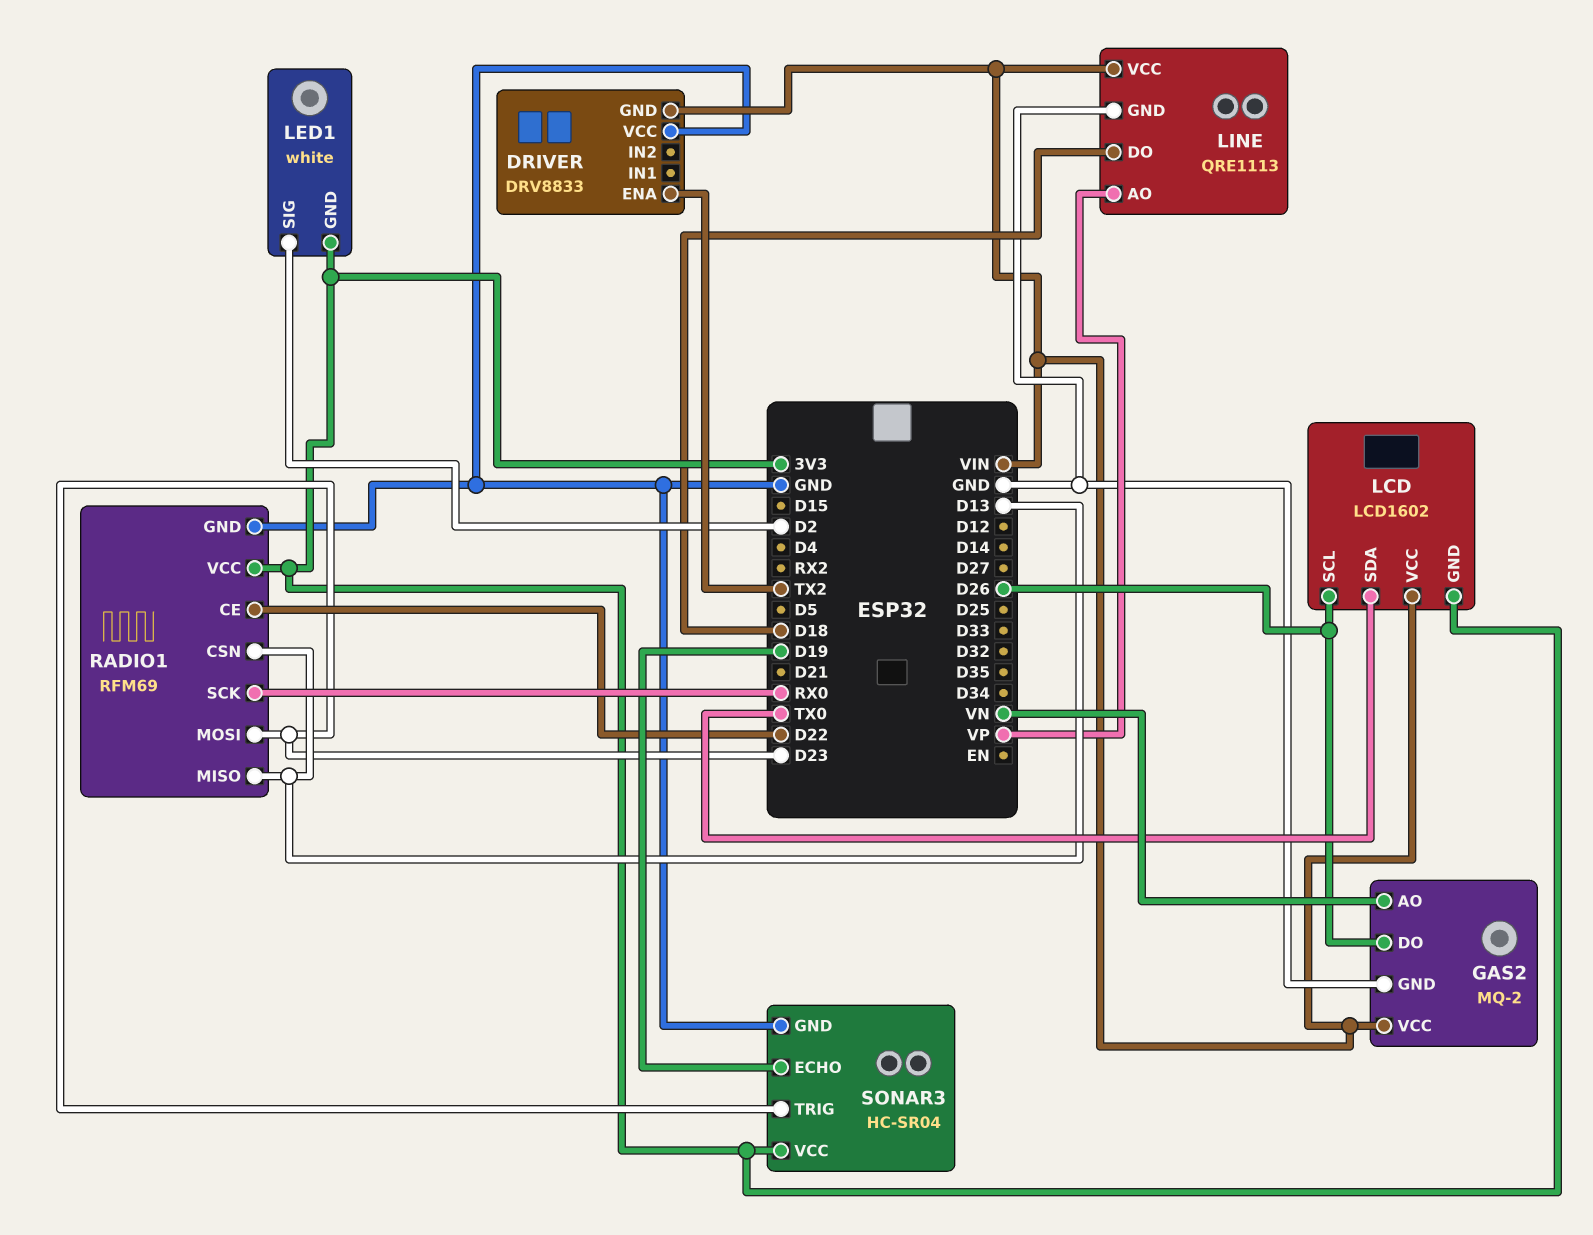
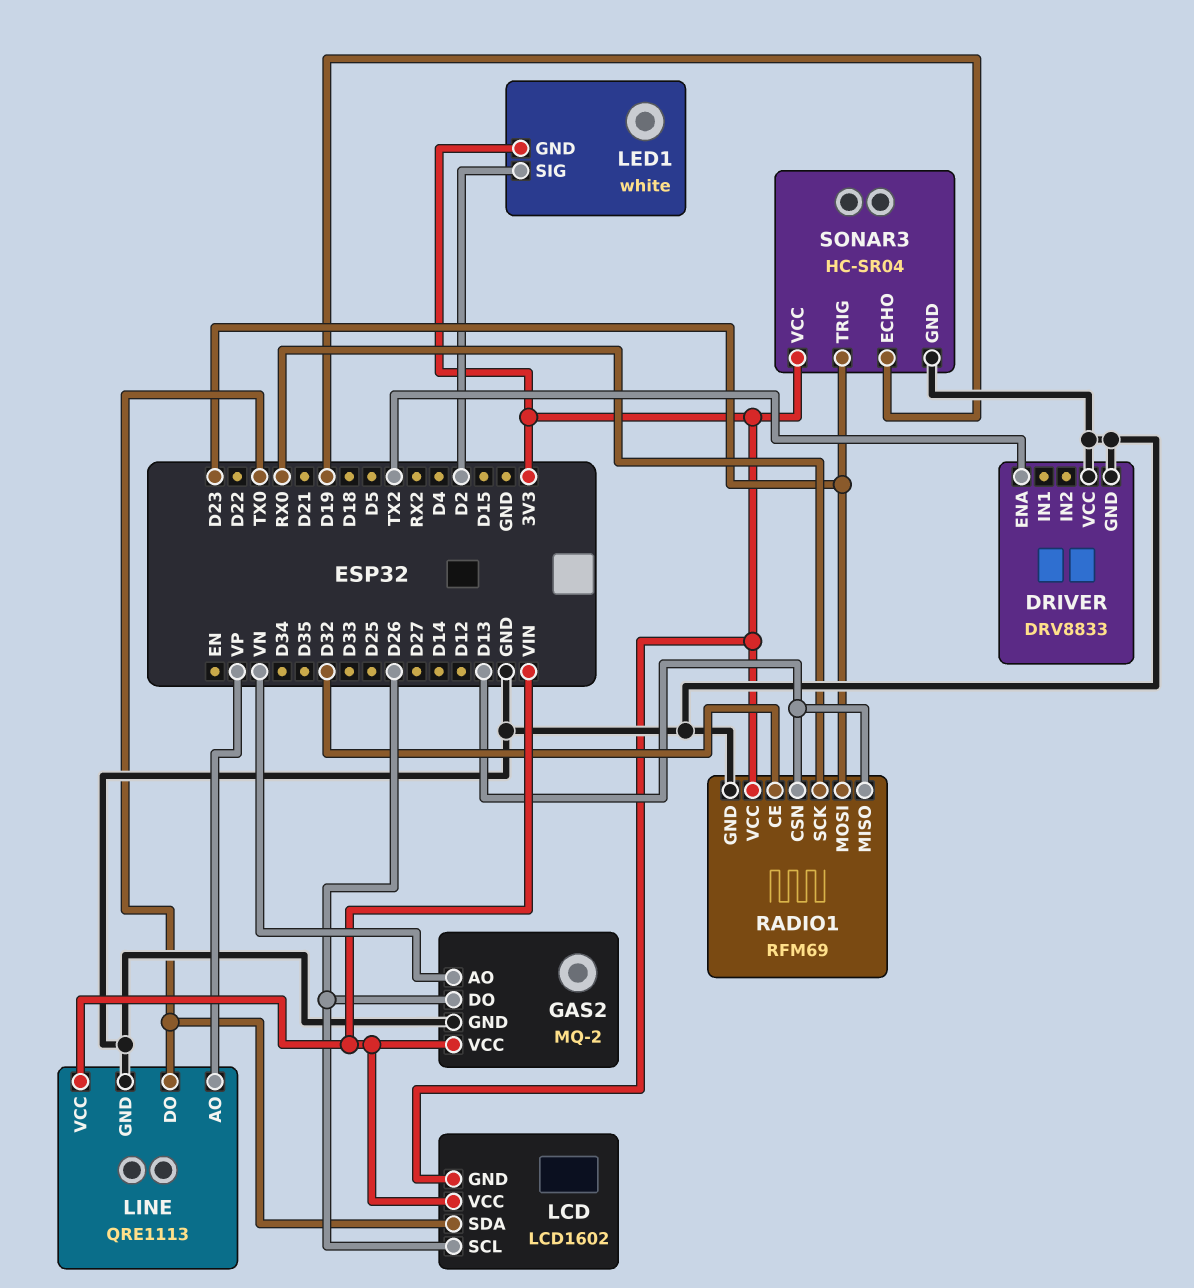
DRIVER pin GND: VIN -> GND
LINE pin DO: D18 -> TX0
RADIO1 pin CE: D22 -> D32

